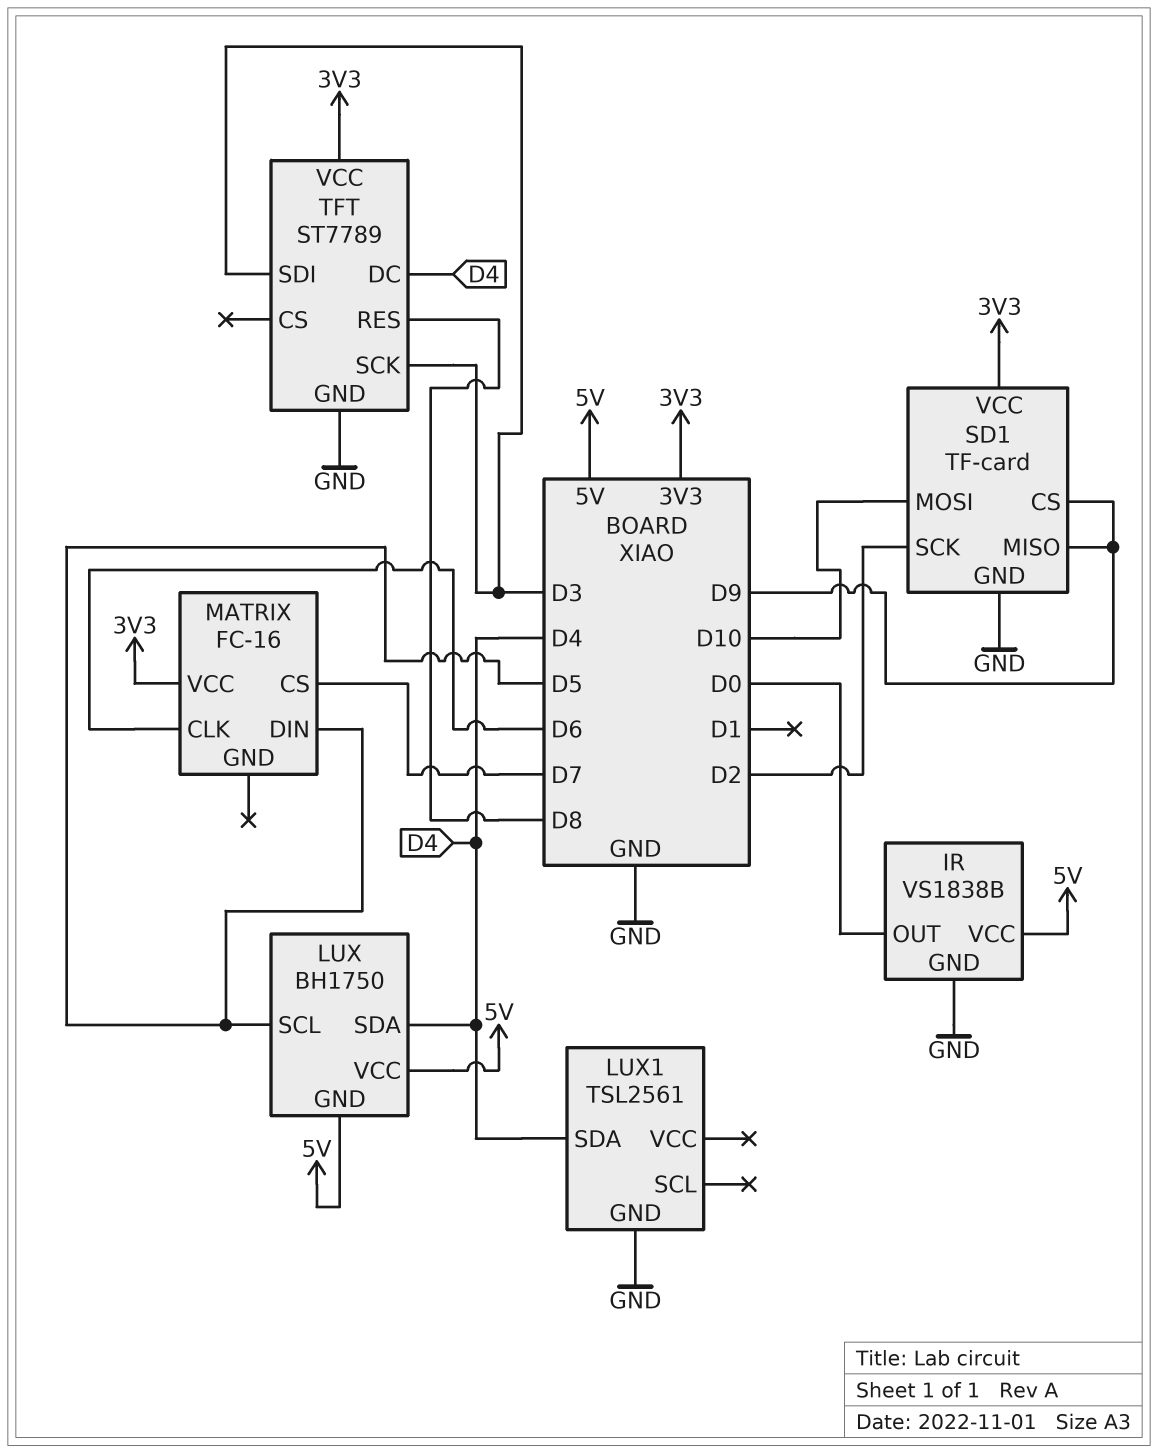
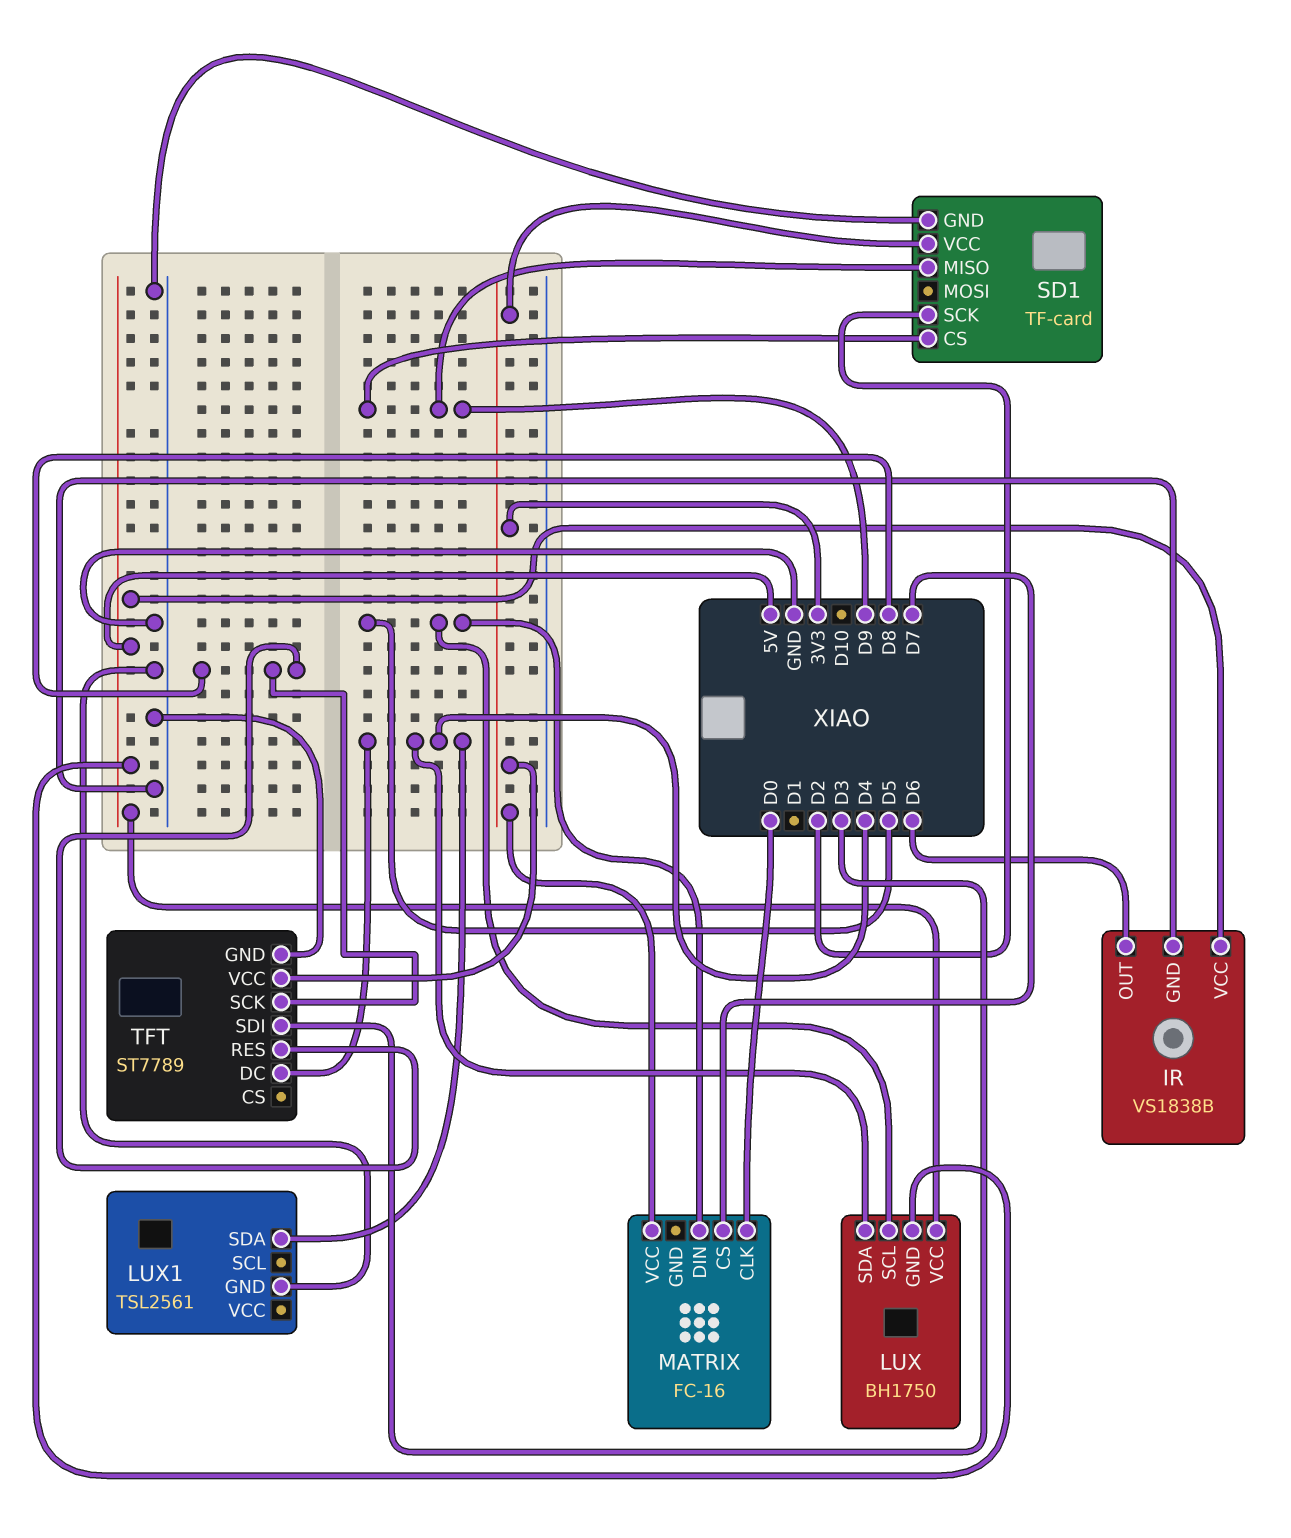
IR pin OUT: D0 -> D6
MATRIX pin CLK: D6 -> D0
SD1 pin MOSI: D10 -> none
TFT pin SCK: D3 -> D8

